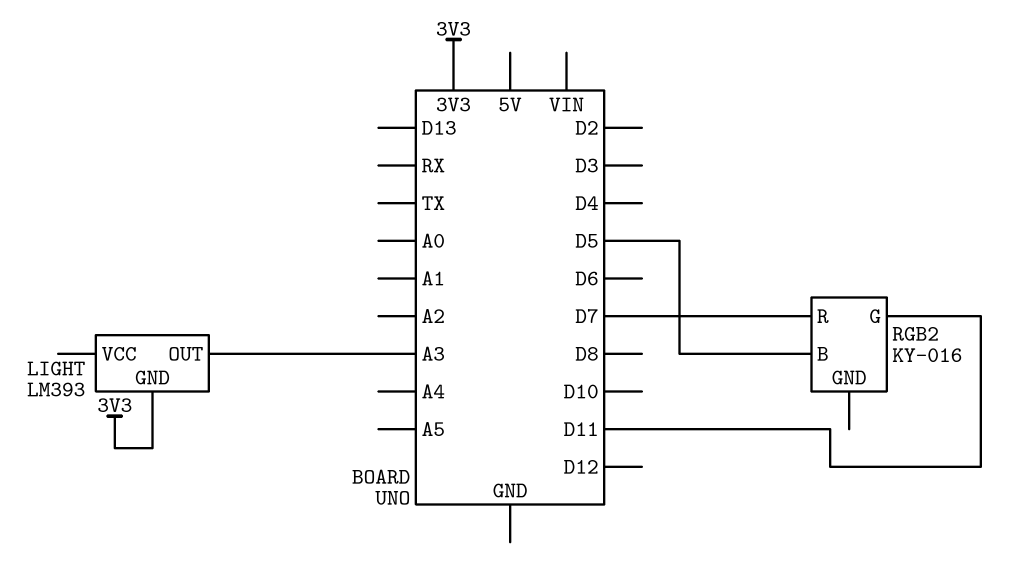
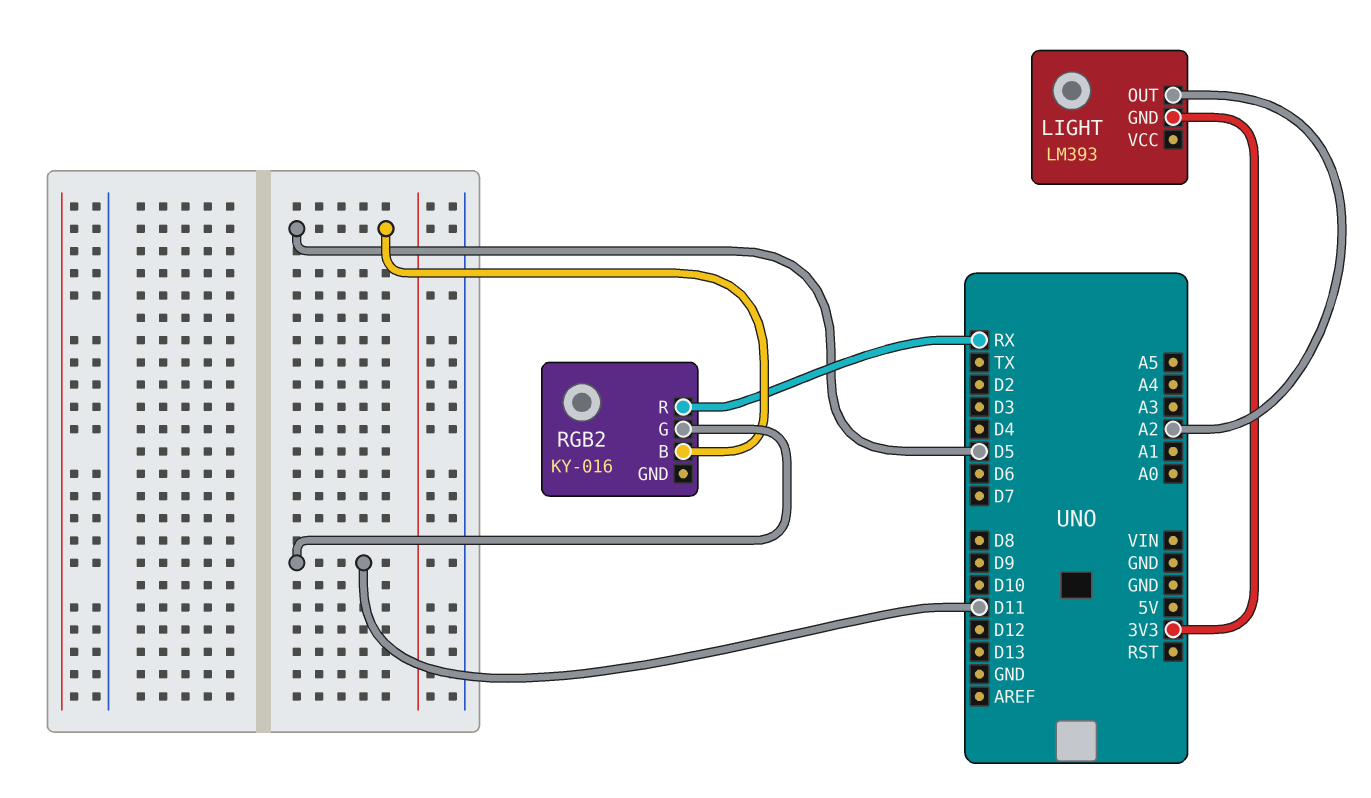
LIGHT pin OUT: A3 -> A2
RGB2 pin R: D7 -> RX

